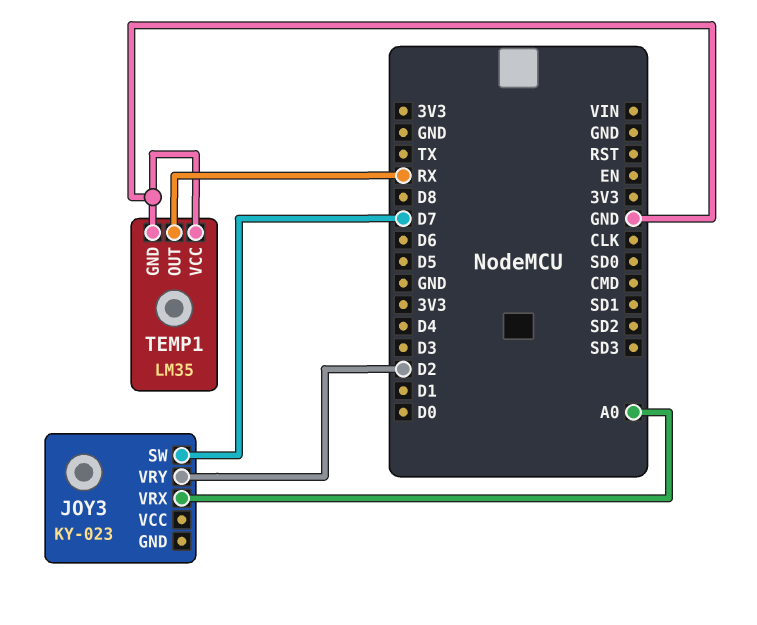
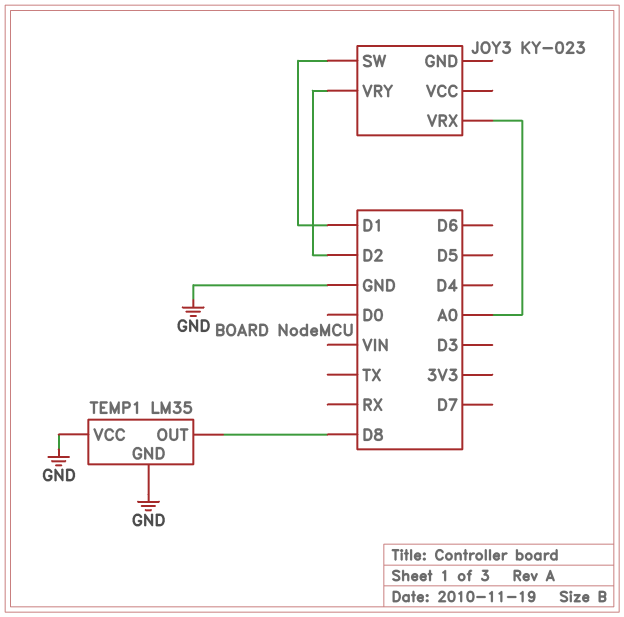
JOY3 pin SW: D7 -> D1
TEMP1 pin OUT: RX -> D8

